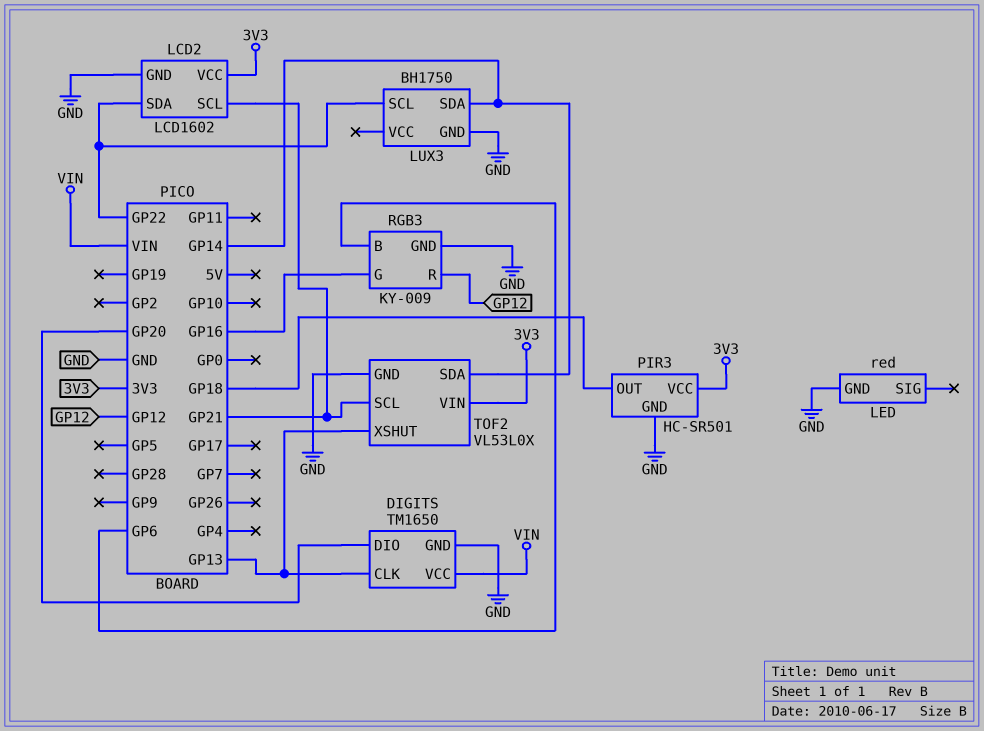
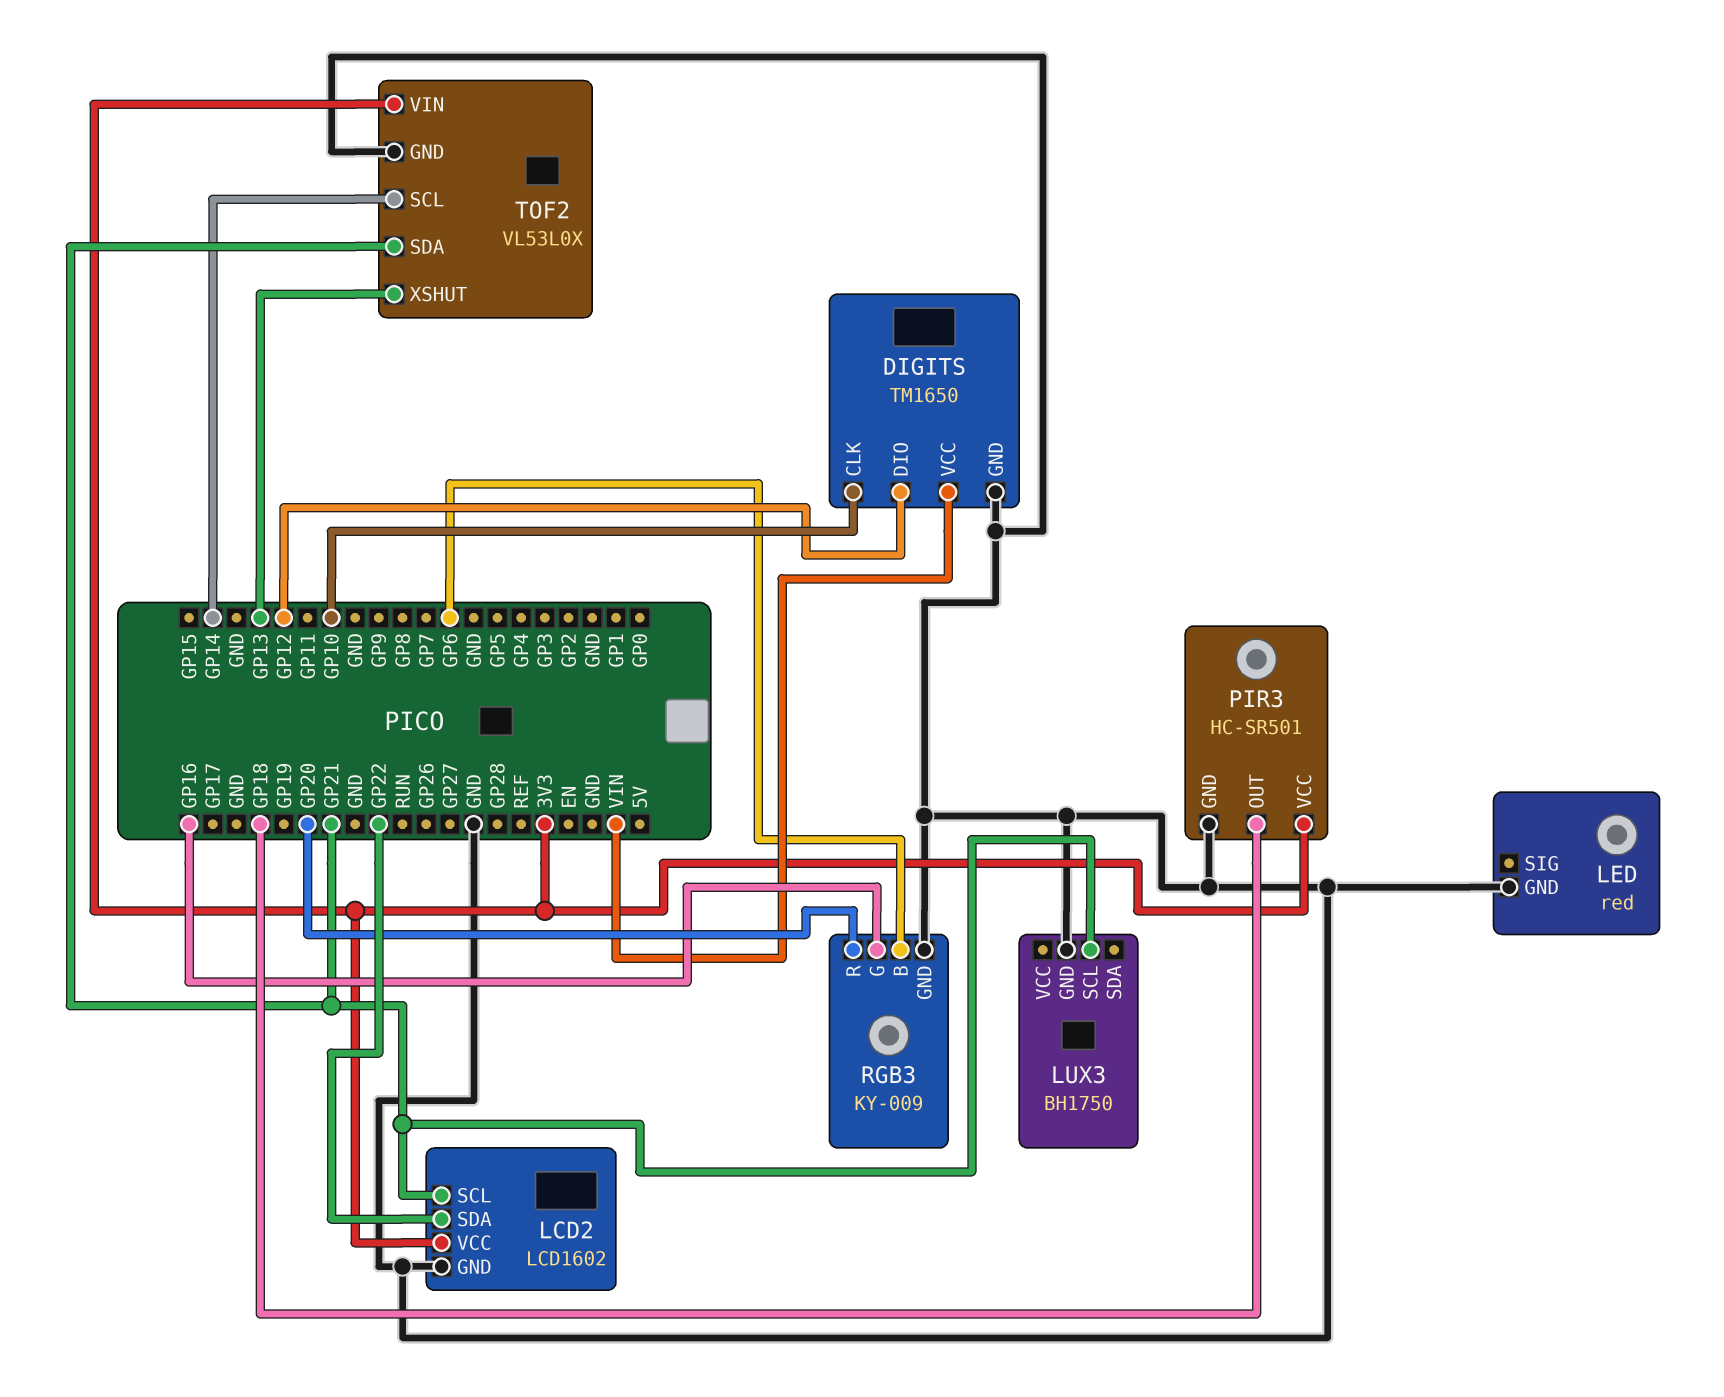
DIGITS pin CLK: GP13 -> GP10
DIGITS pin DIO: GP20 -> GP12
LUX3 pin SCL: GP22 -> GP21
LUX3 pin SDA: GP14 -> none
RGB3 pin R: GP12 -> GP20
TOF2 pin SCL: GP21 -> GP14
TOF2 pin SDA: GP14 -> GP21

